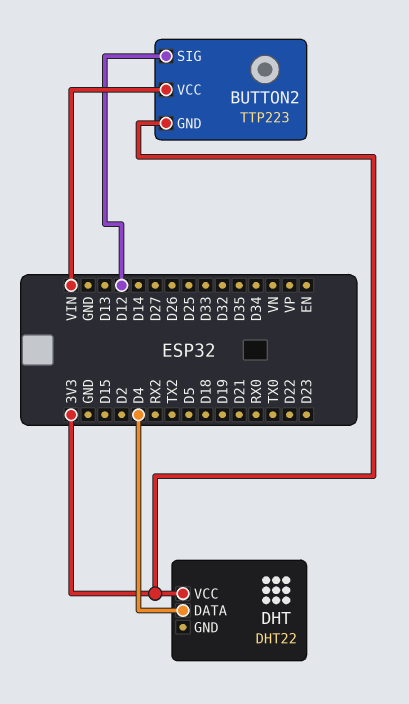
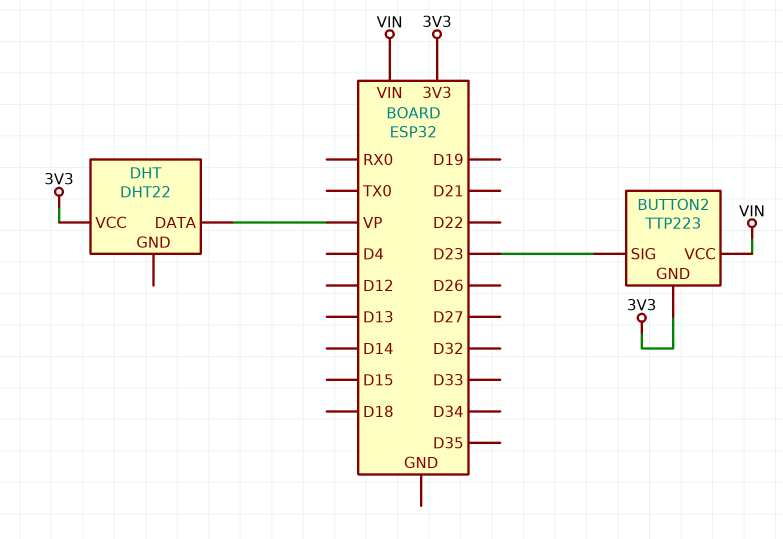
BUTTON2 pin SIG: D12 -> D23
DHT pin DATA: D4 -> VP

